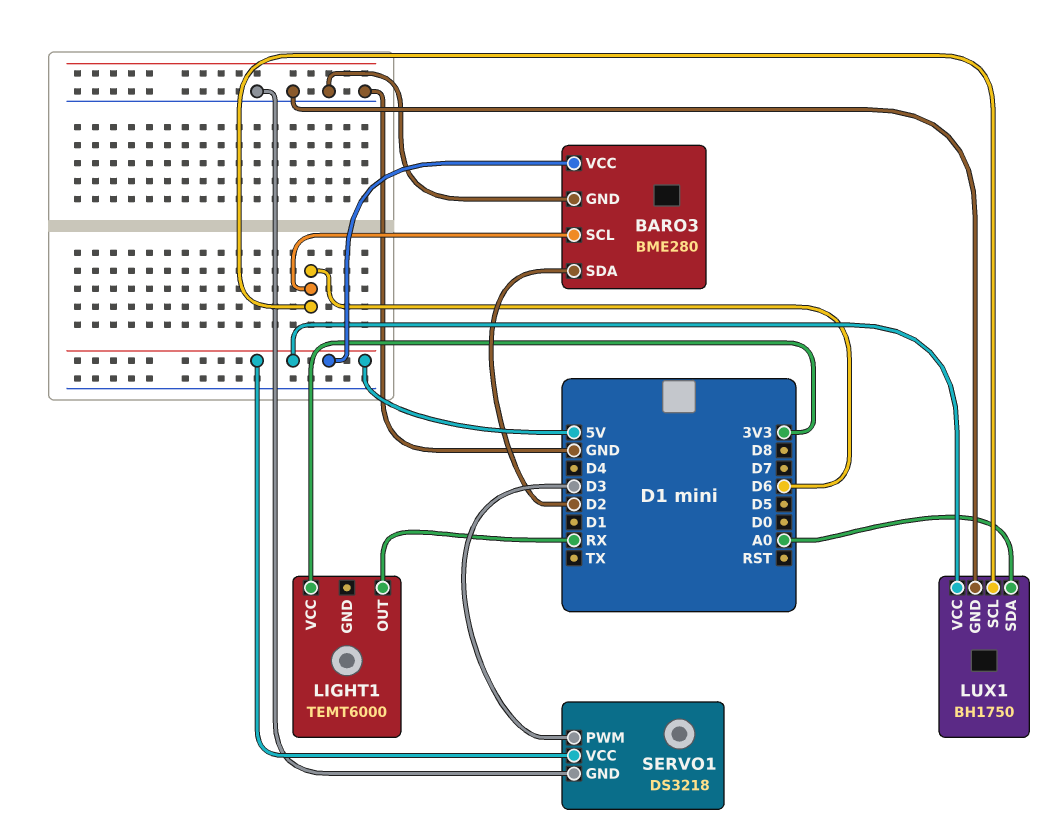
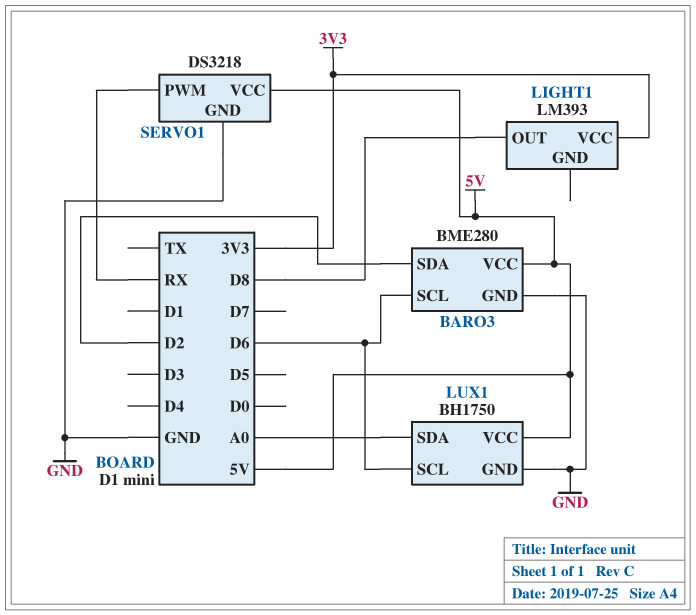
LIGHT1: TEMT6000 -> LM393
LIGHT1 pin OUT: RX -> D8
SERVO1 pin PWM: D3 -> RX

